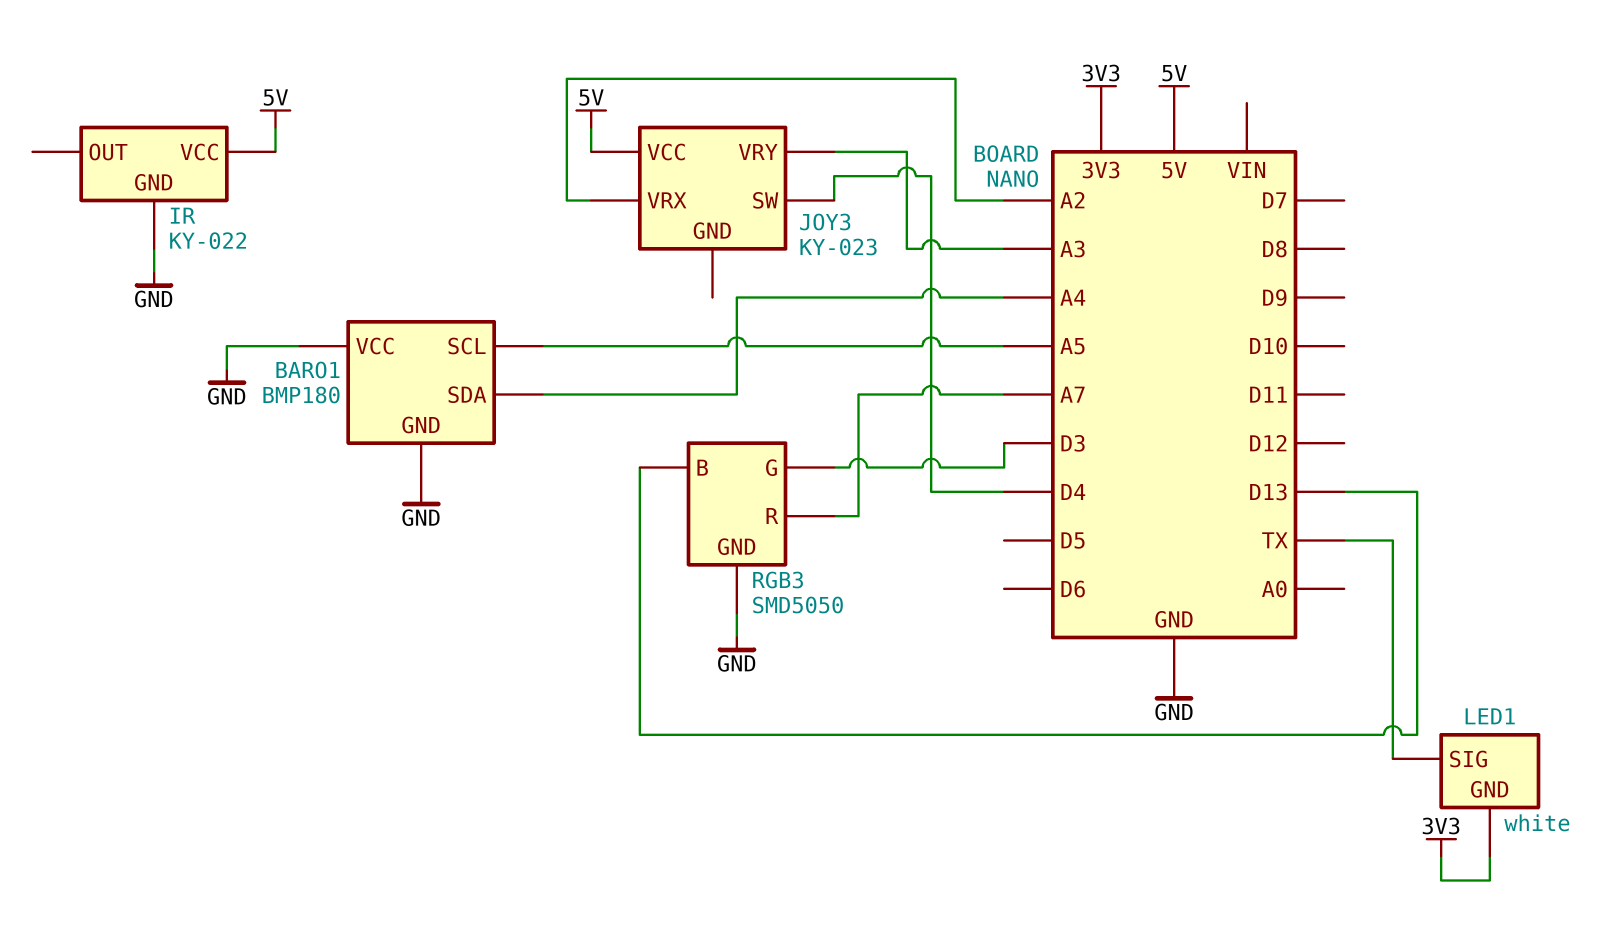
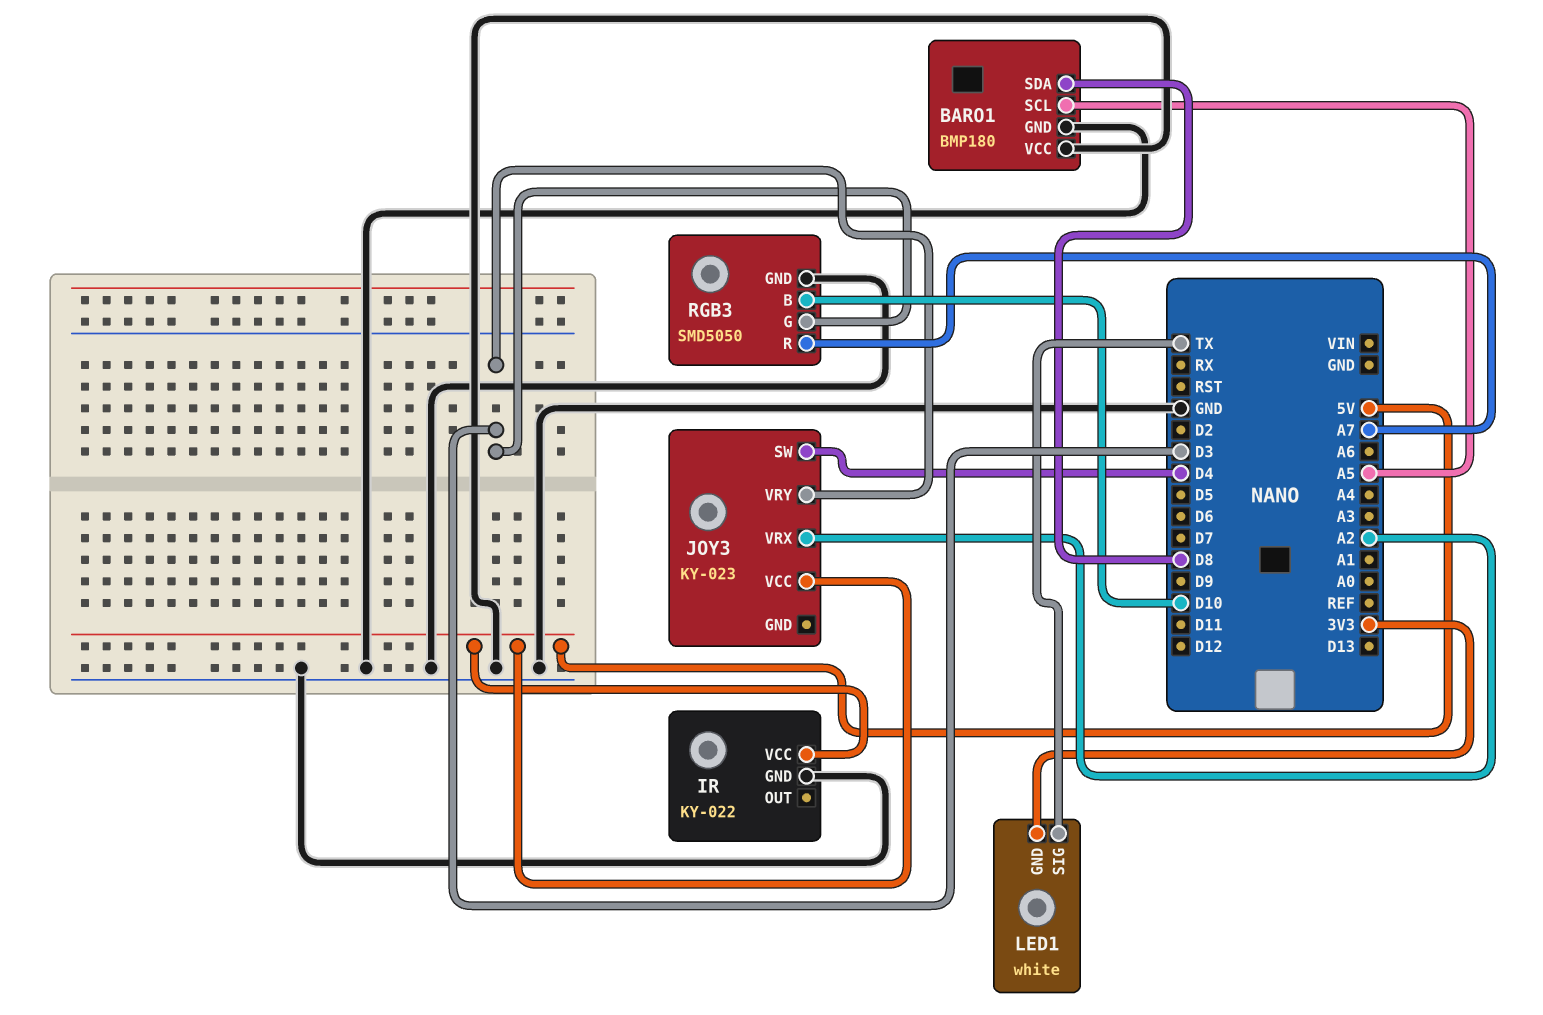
BARO1 pin SDA: A4 -> D8
JOY3 pin VRY: A3 -> D3
RGB3 pin B: D13 -> D10

